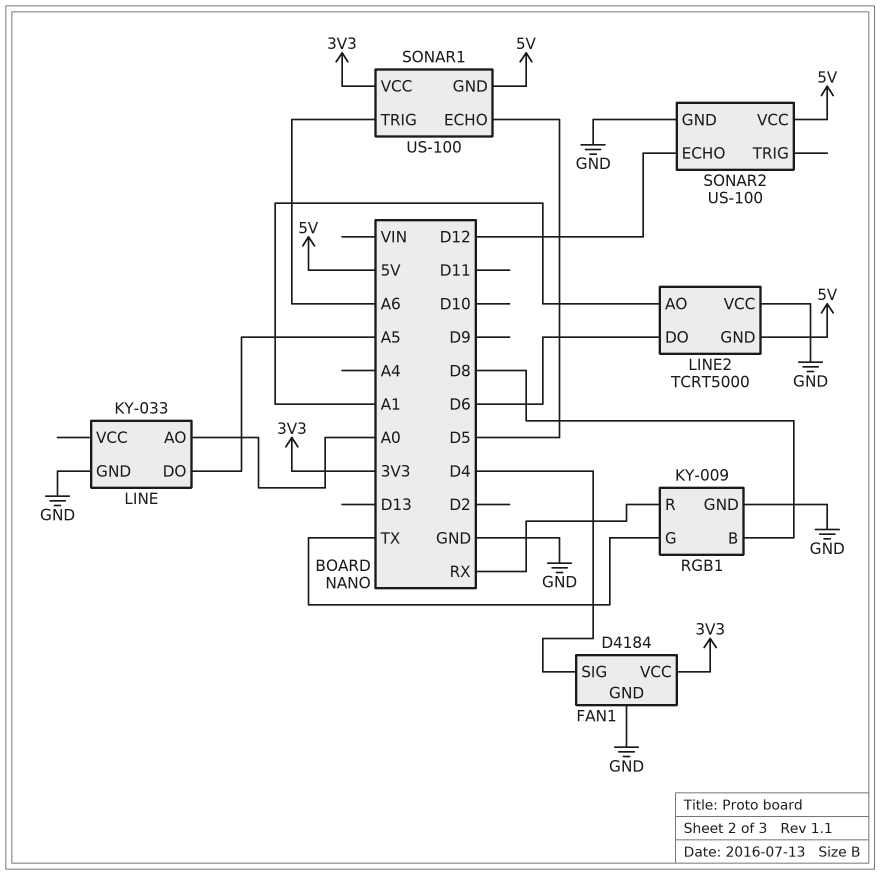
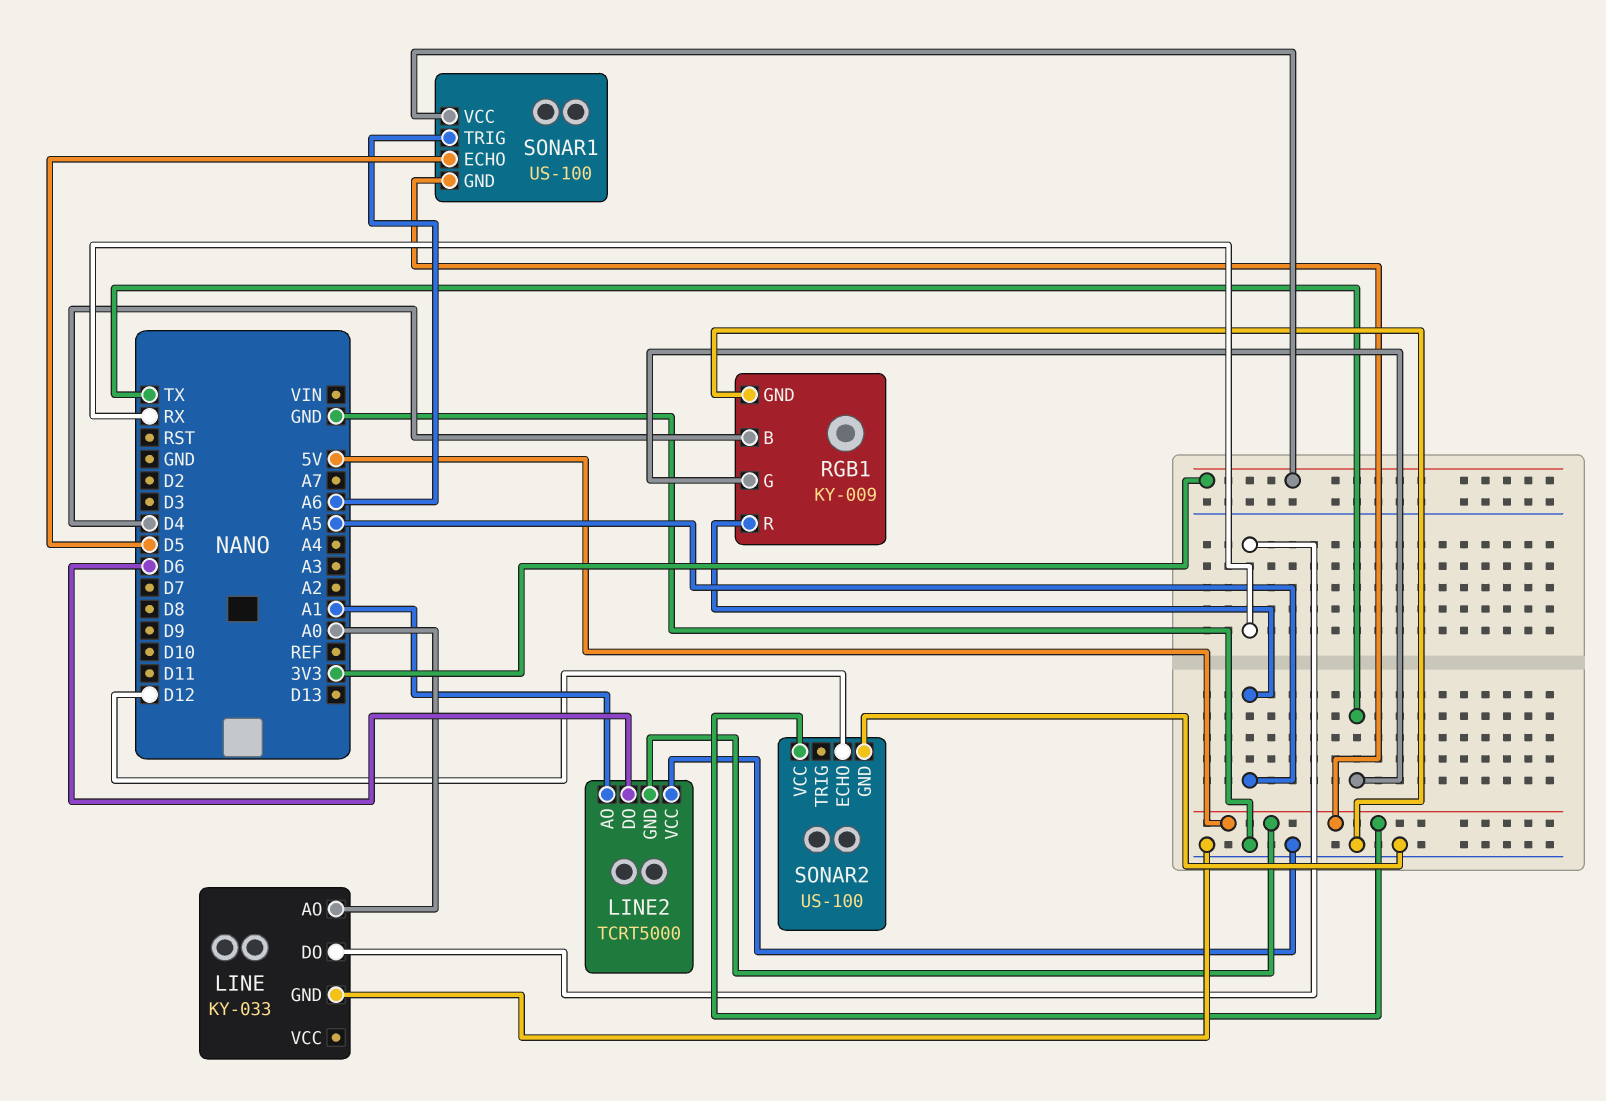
FAN1: D4184 -> none
FAN1 pin GND: GND -> none
FAN1 pin SIG: D4 -> none
FAN1 pin VCC: 3V3 -> none
LINE pin DO: A5 -> RX
RGB1 pin B: D8 -> D4
RGB1 pin R: RX -> A5

